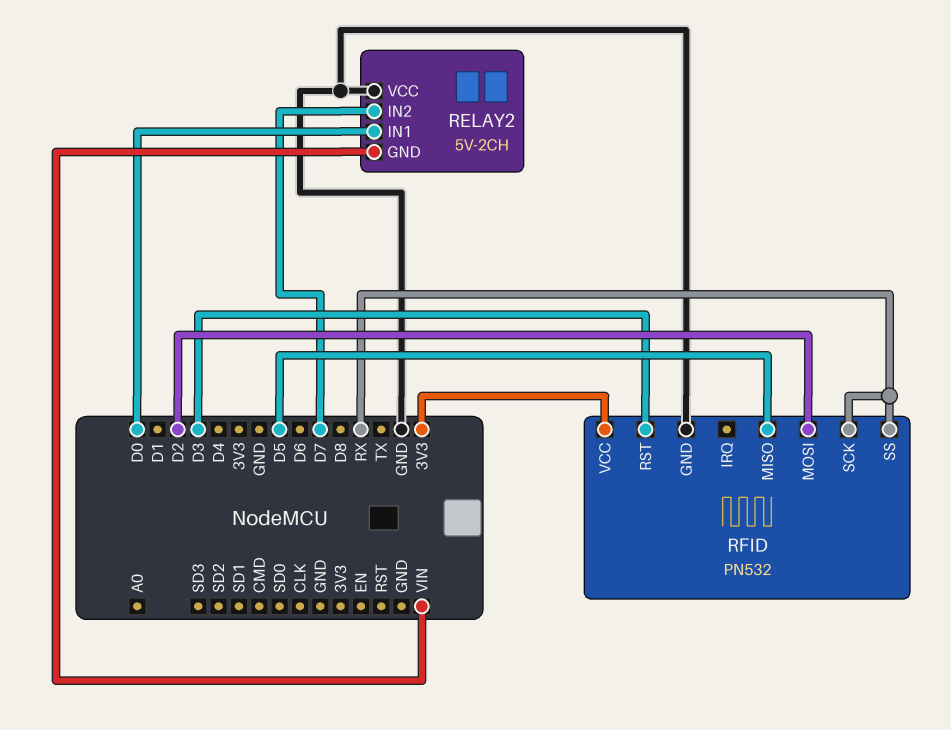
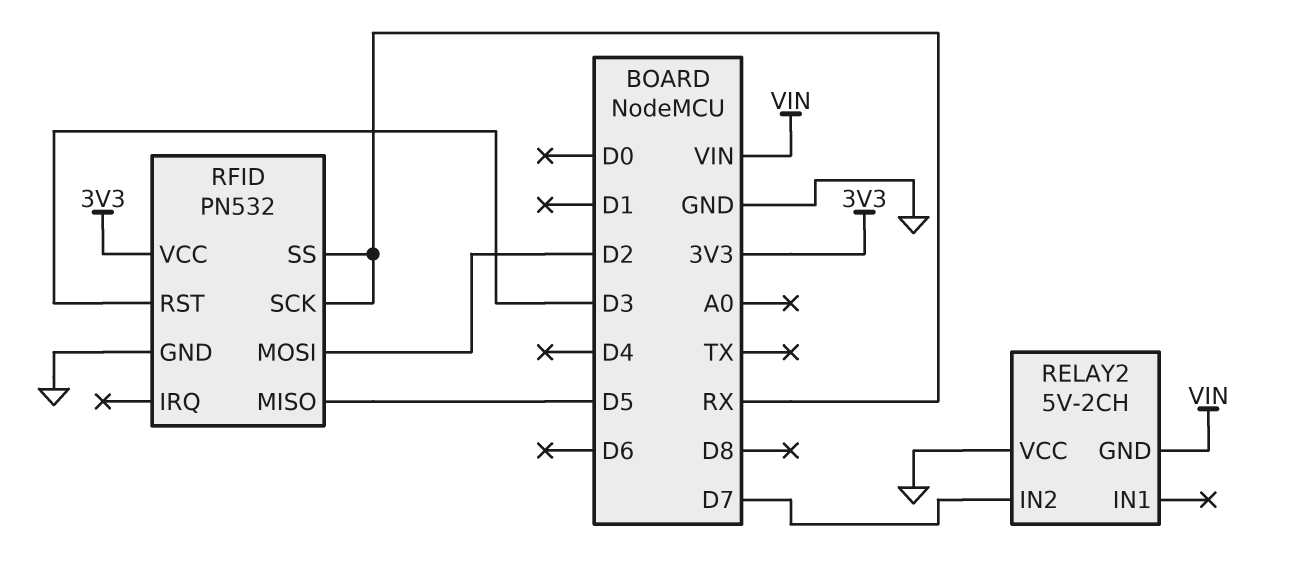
RELAY2 pin IN1: D0 -> none

